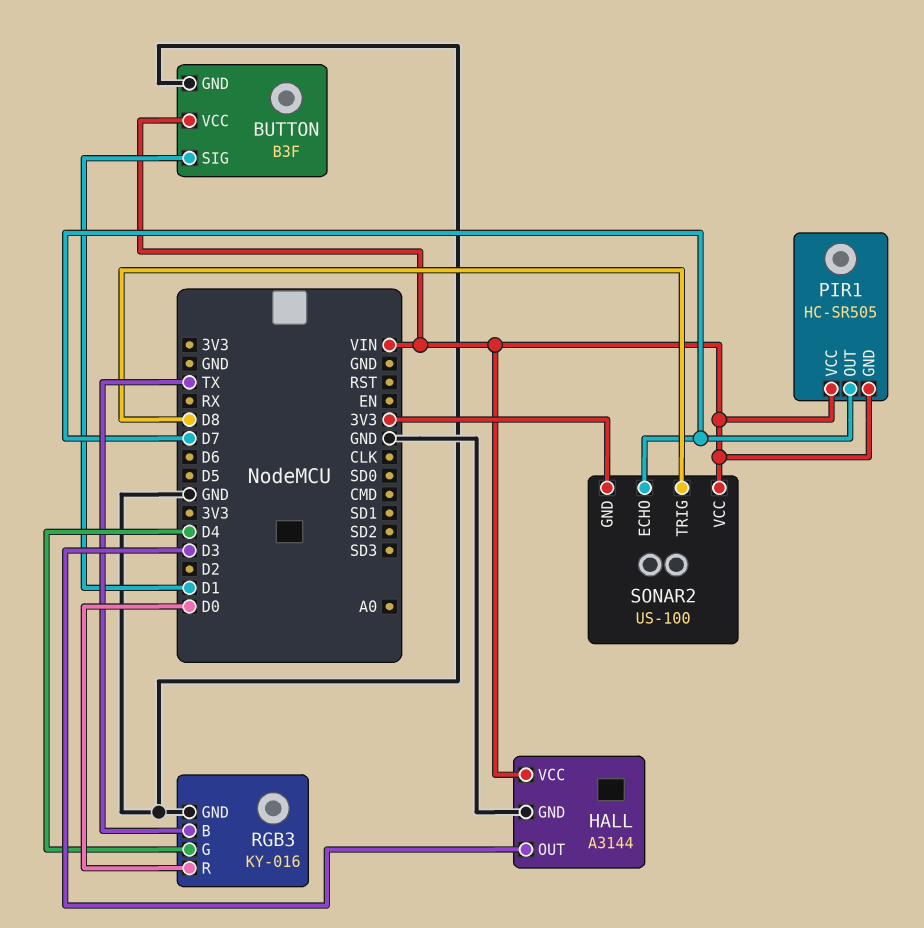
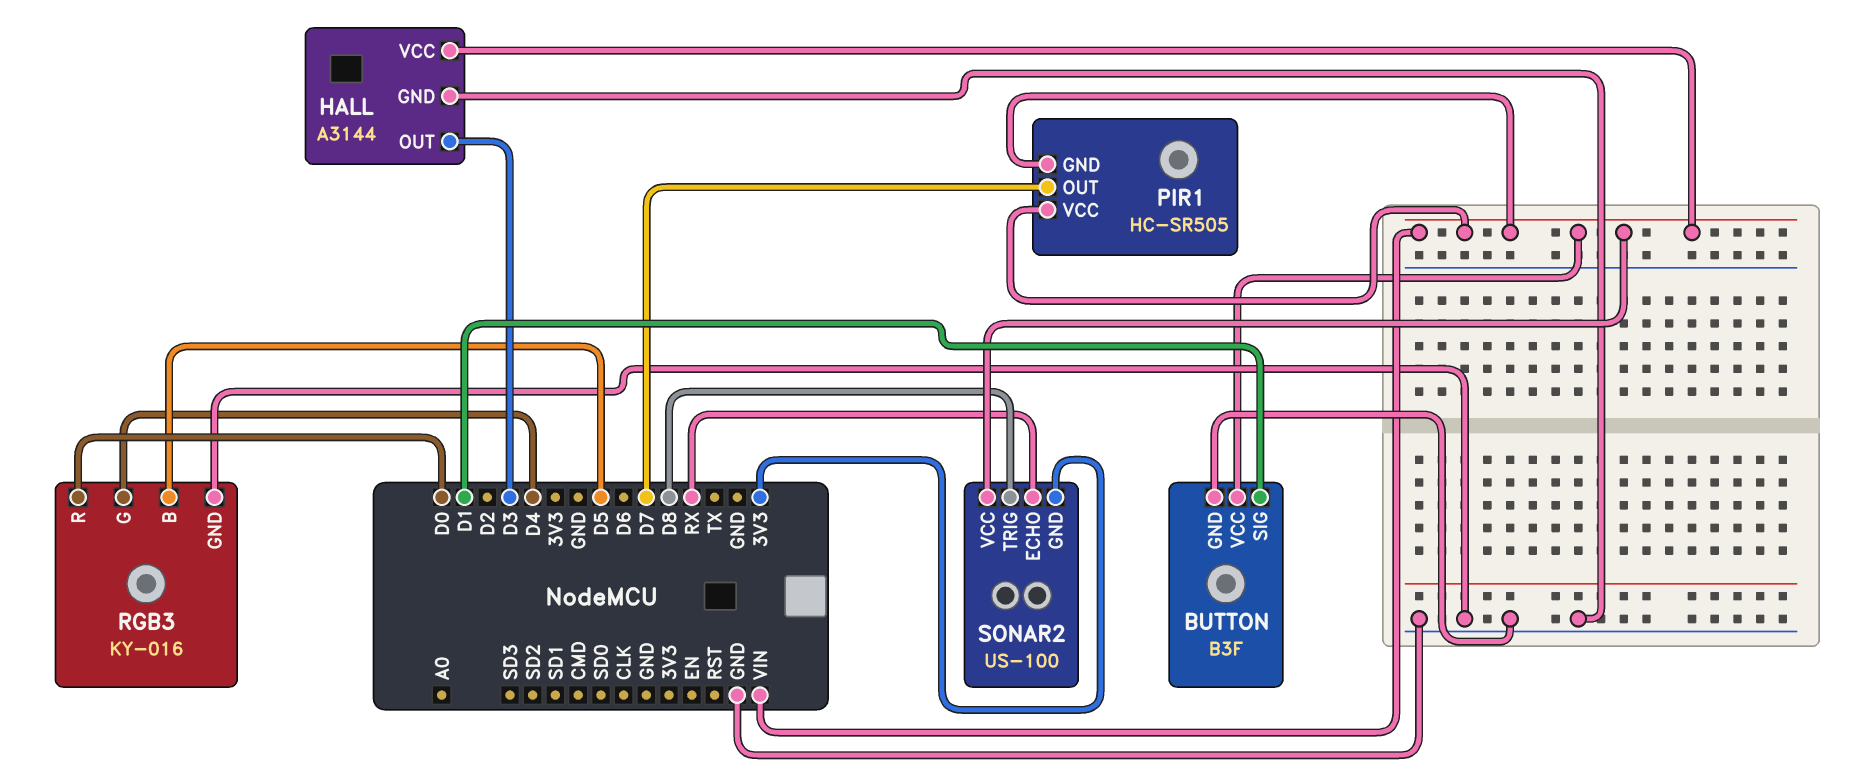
RGB3 pin B: TX -> D5
SONAR2 pin ECHO: D7 -> RX

